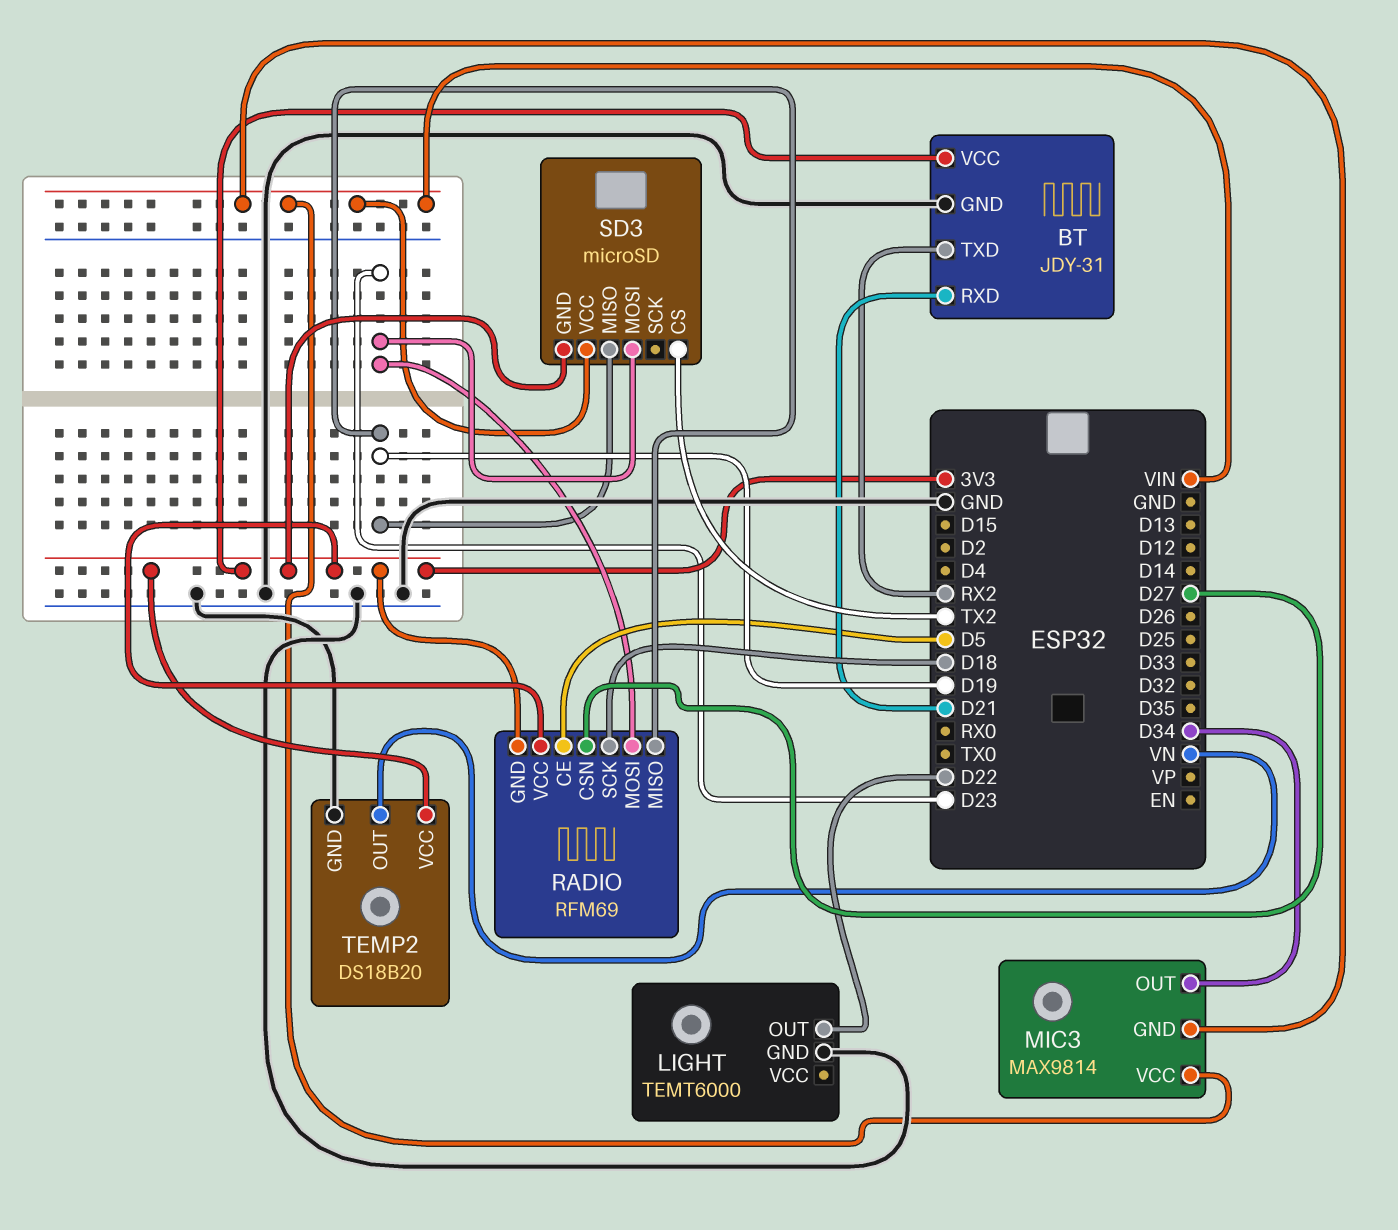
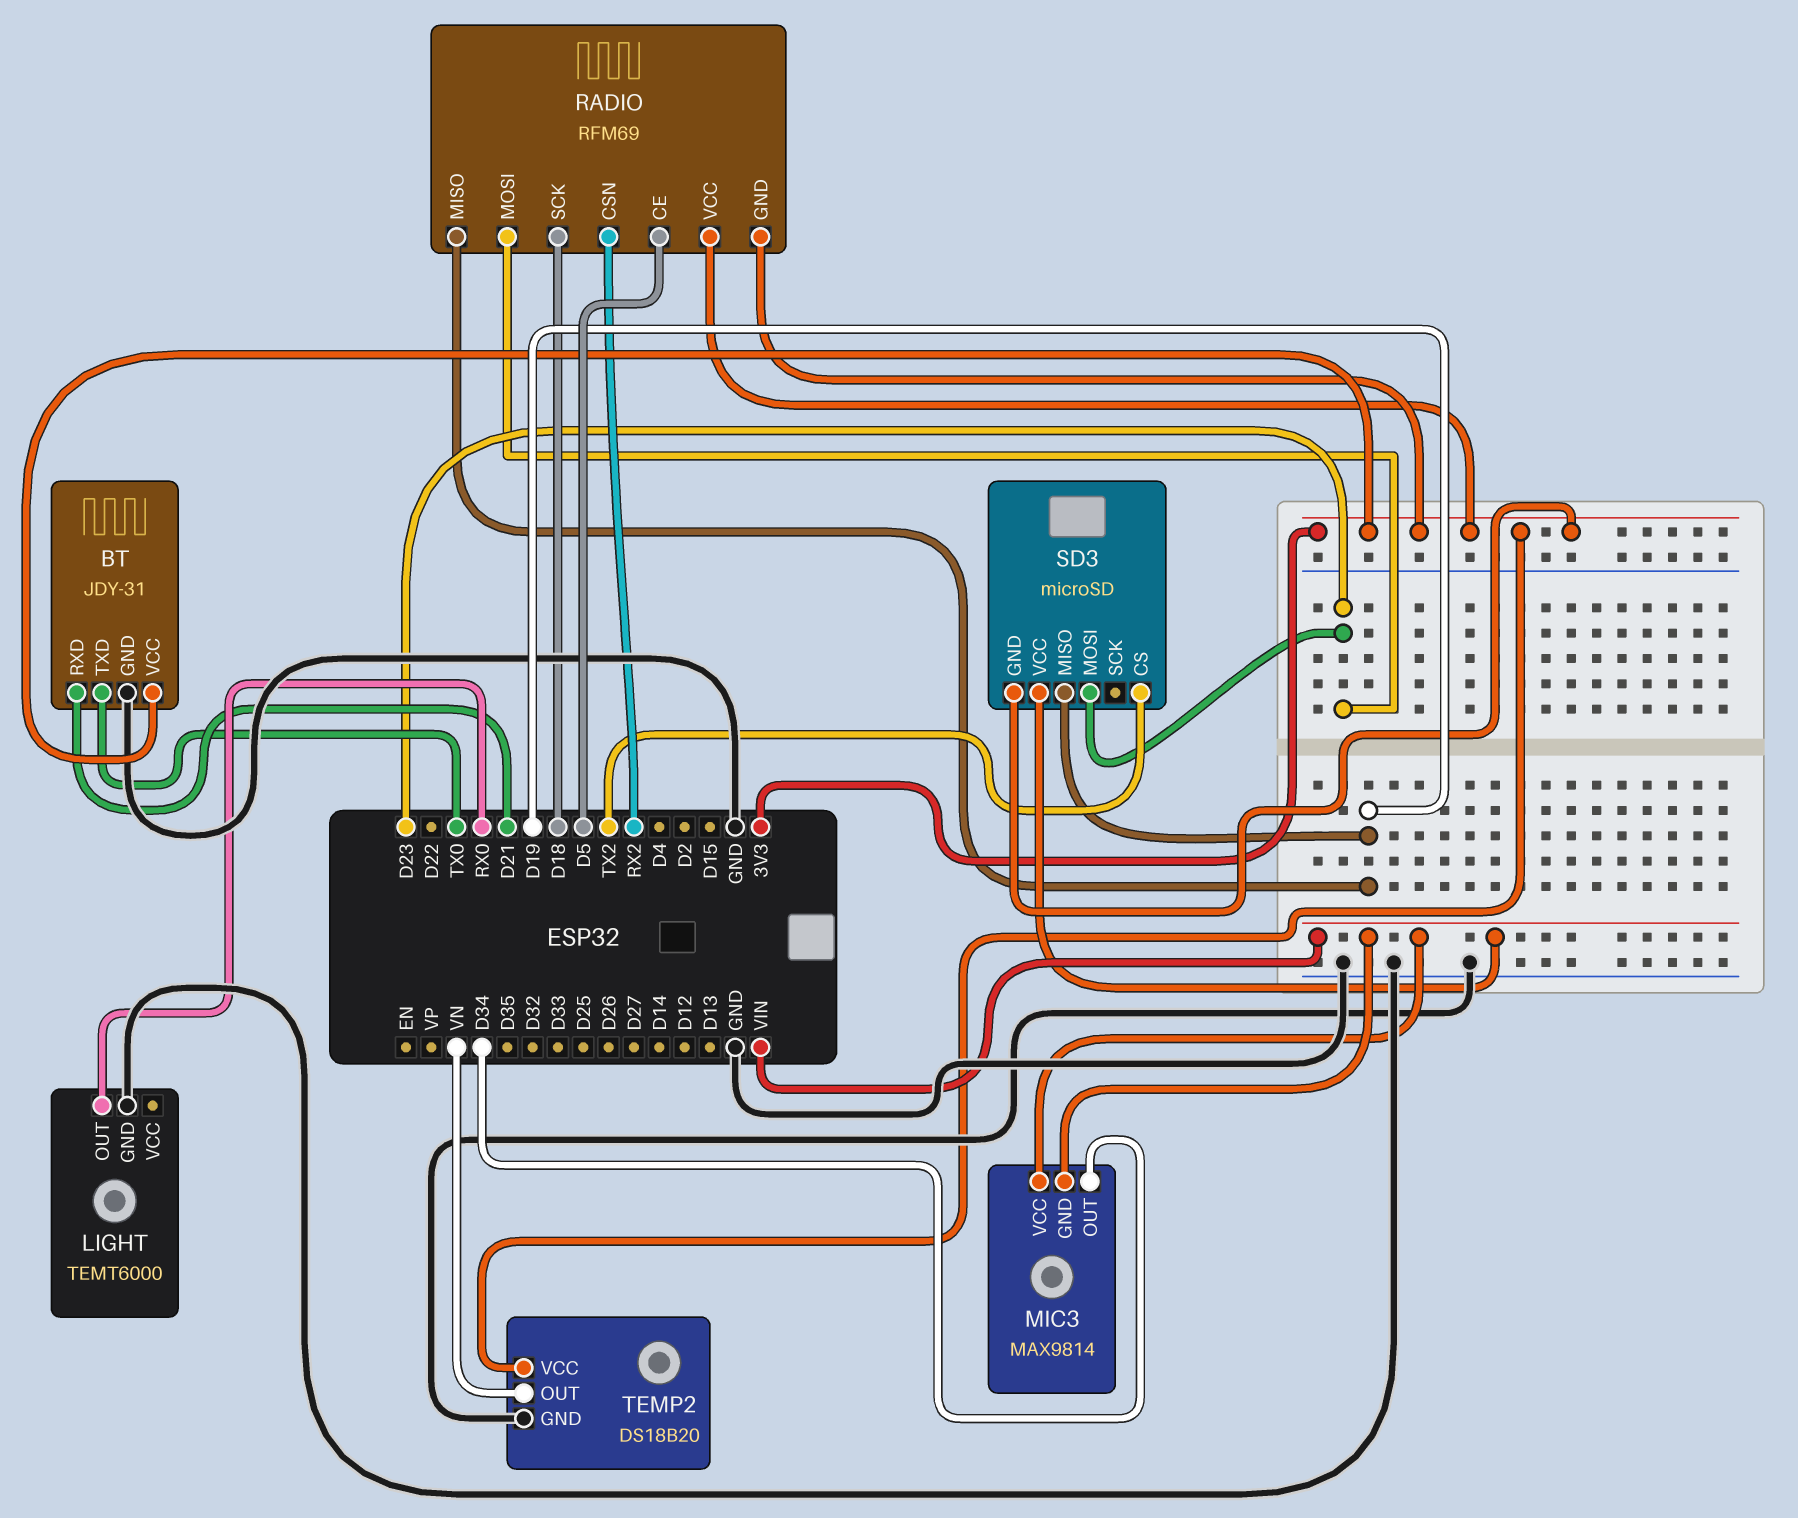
BT pin TXD: RX2 -> TX0
LIGHT pin OUT: D22 -> RX0
RADIO pin CSN: D27 -> RX2

